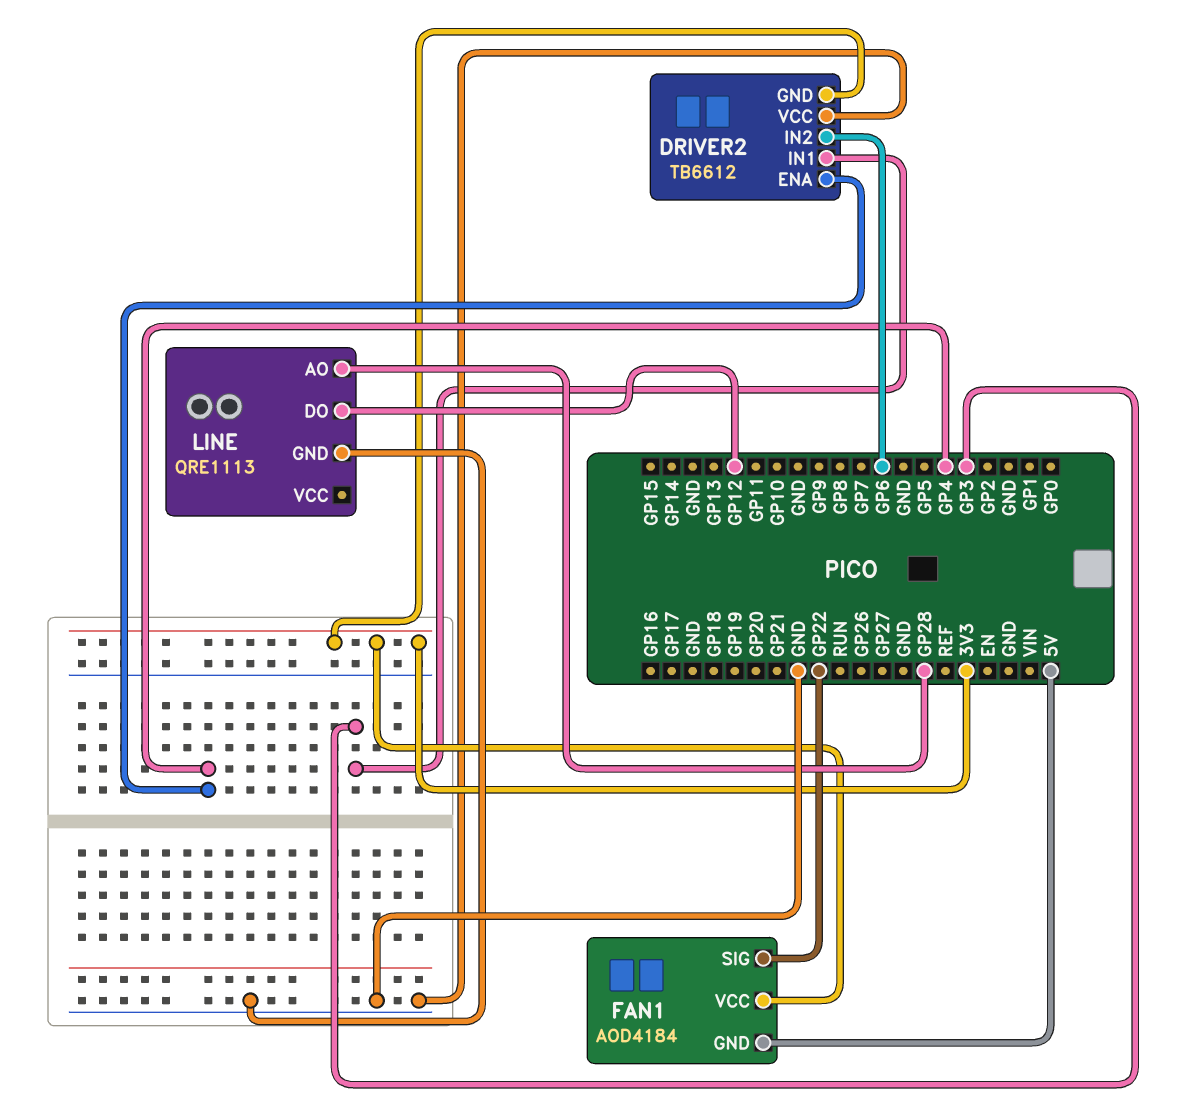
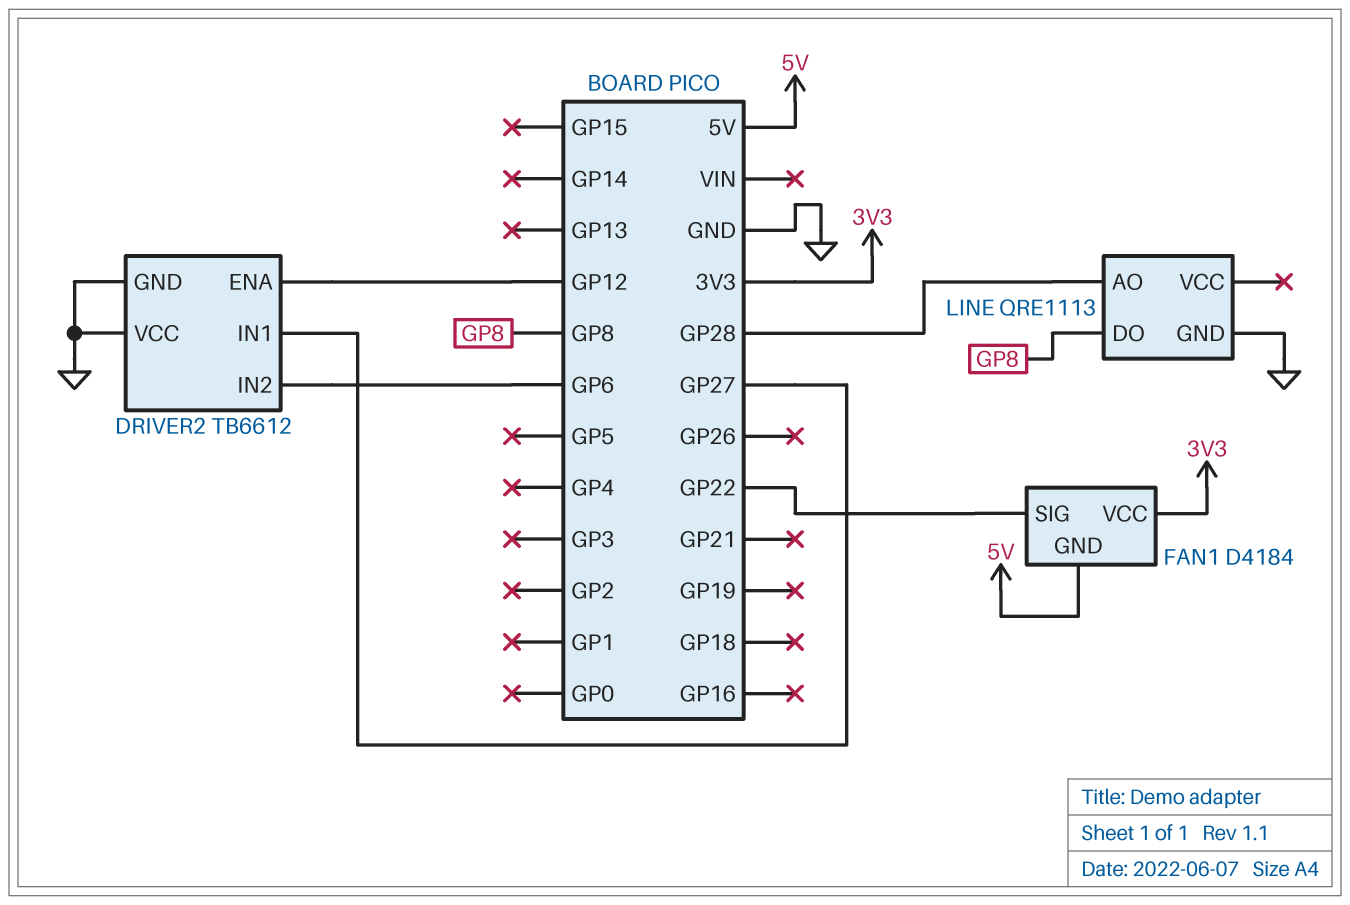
DRIVER2 pin ENA: GP4 -> GP12
DRIVER2 pin GND: 3V3 -> GND
DRIVER2 pin IN1: GP3 -> GP27
FAN1: AOD4184 -> D4184
LINE pin DO: GP12 -> GP8

